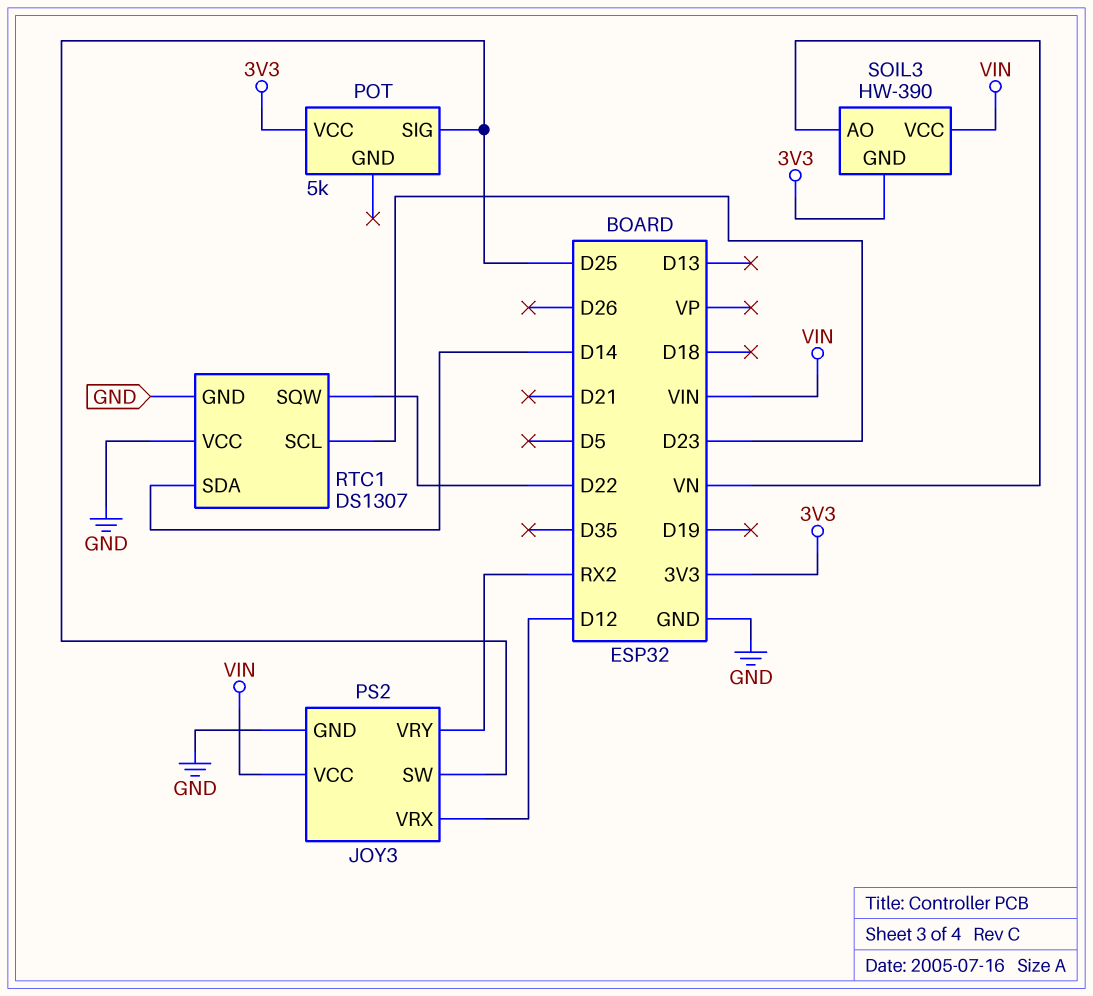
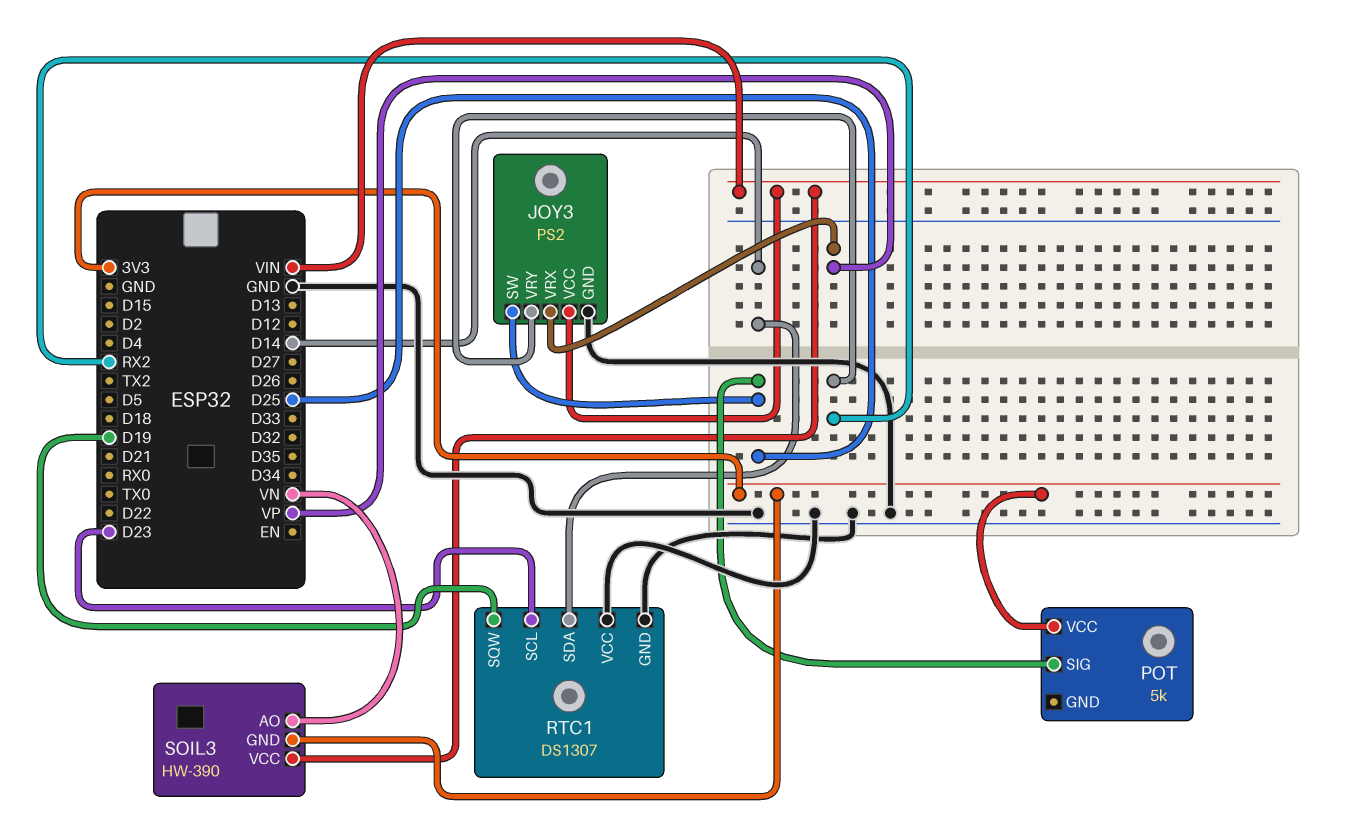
JOY3 pin VRX: D12 -> VP
RTC1 pin SQW: D22 -> D19

